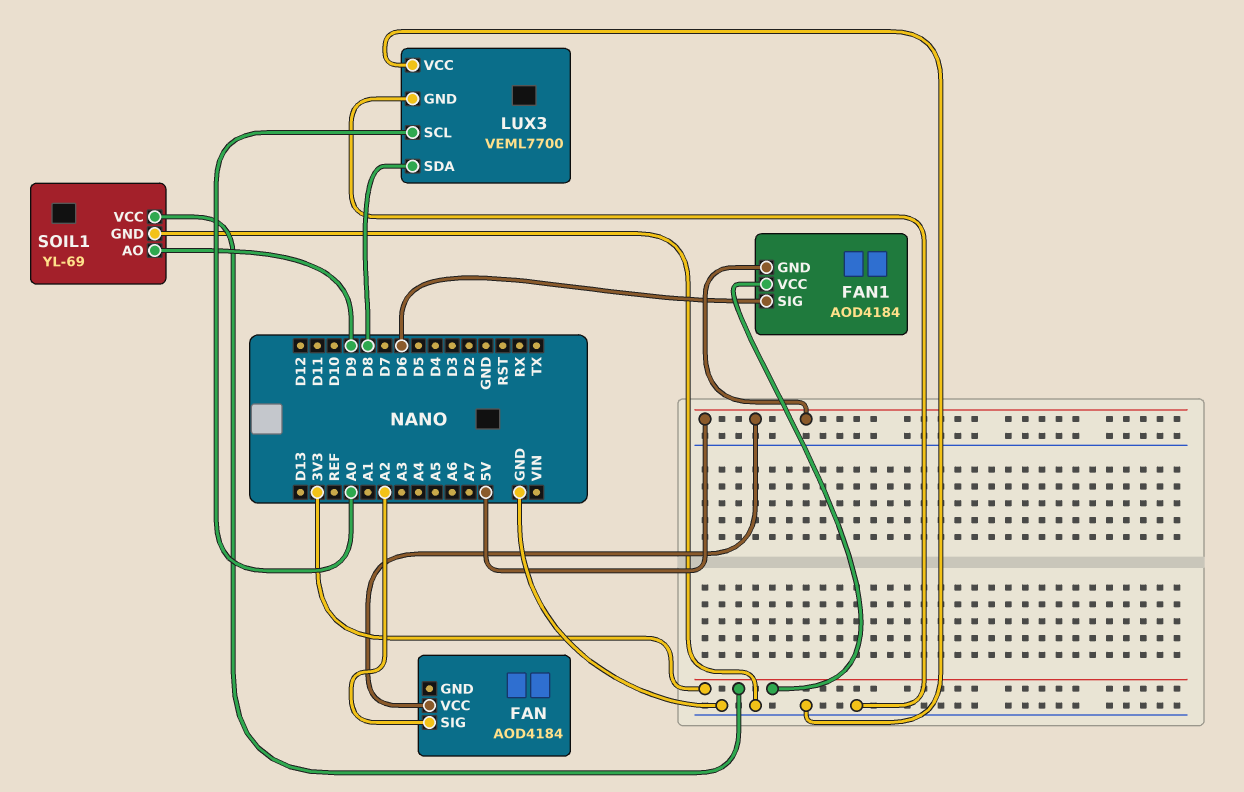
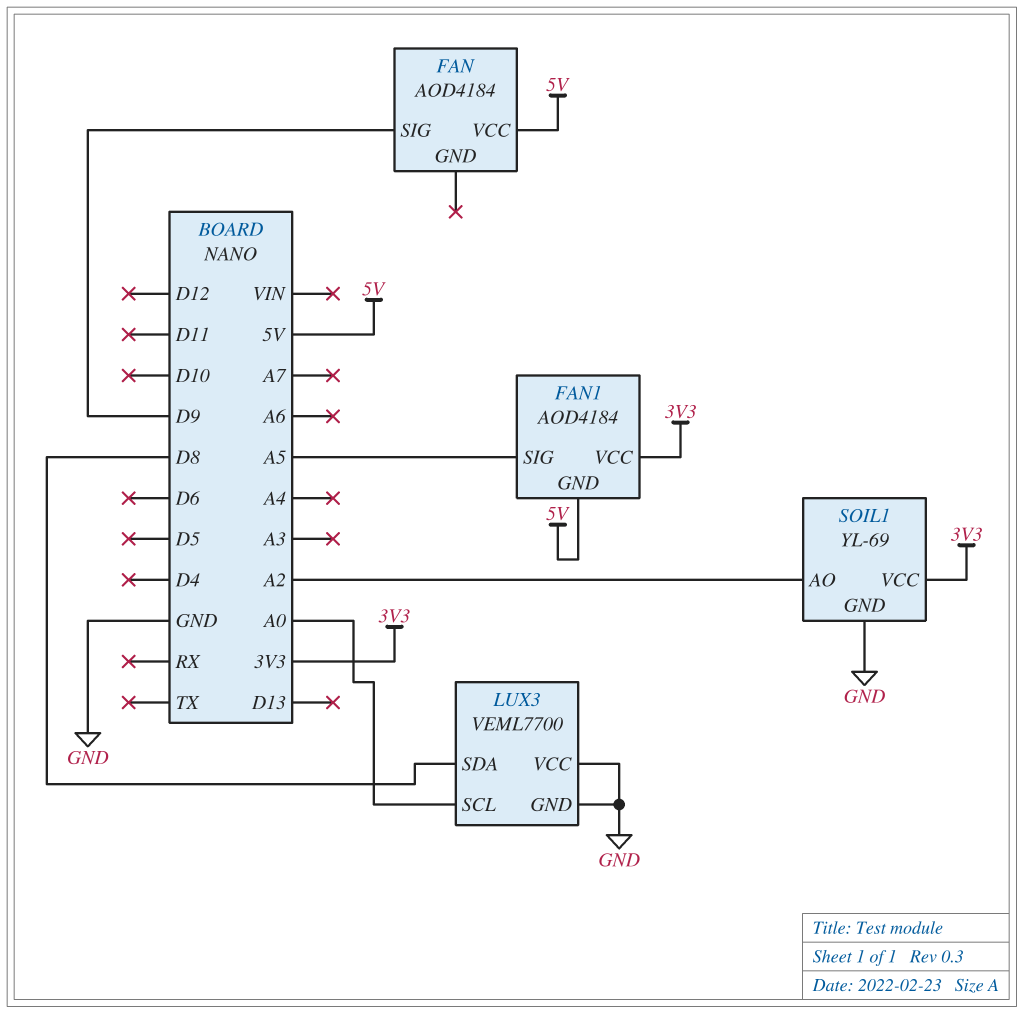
FAN pin SIG: A2 -> D9
FAN1 pin SIG: D6 -> A5
SOIL1 pin AO: D9 -> A2

